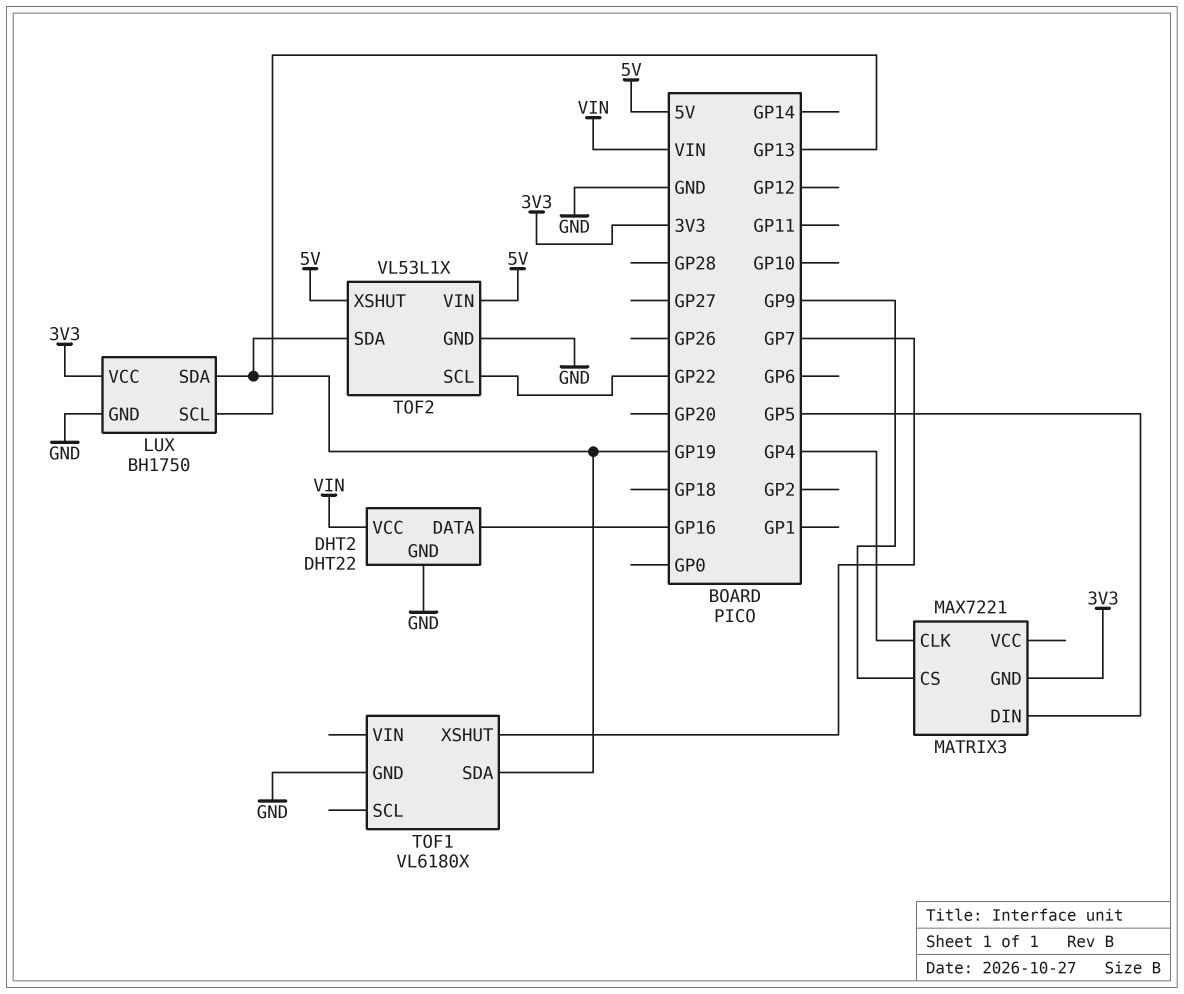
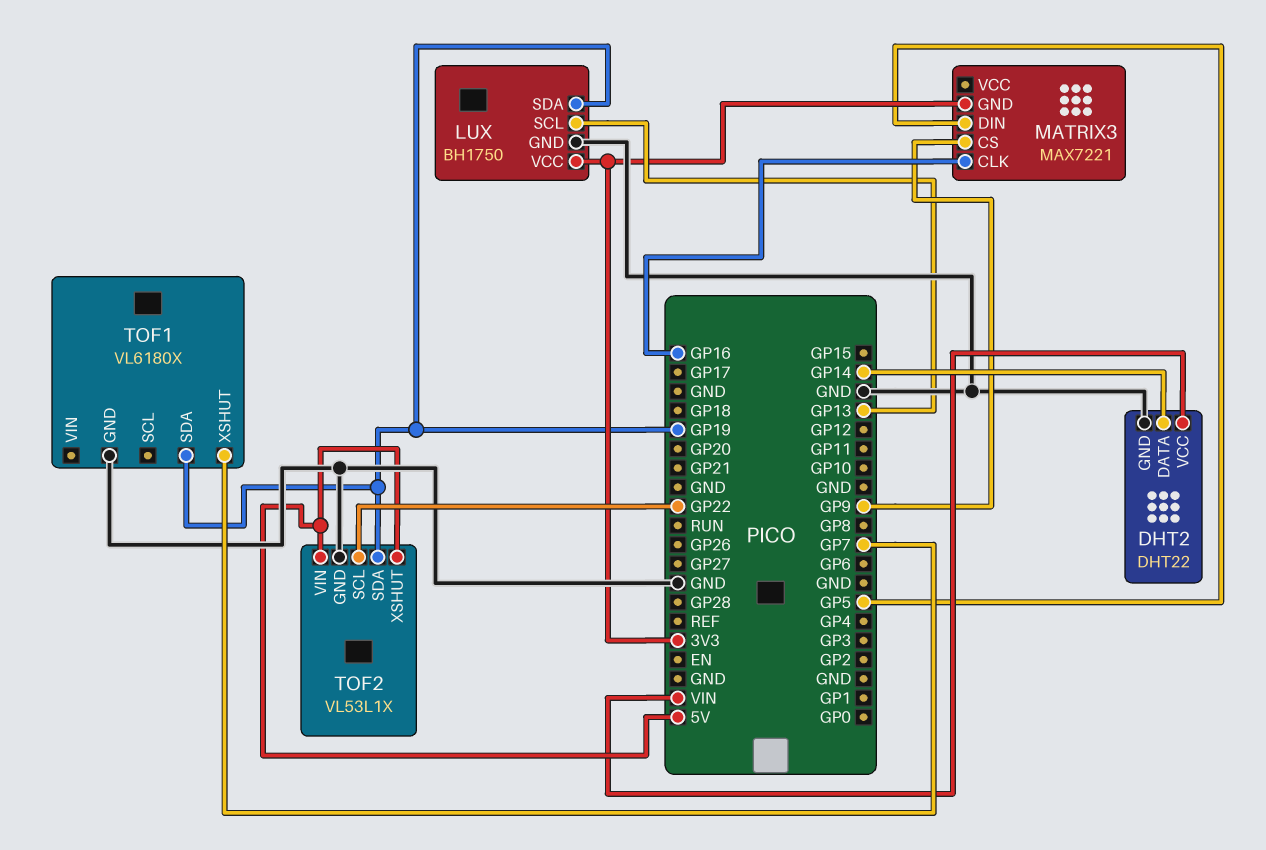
DHT2 pin DATA: GP16 -> GP14
MATRIX3 pin CLK: GP4 -> GP16

